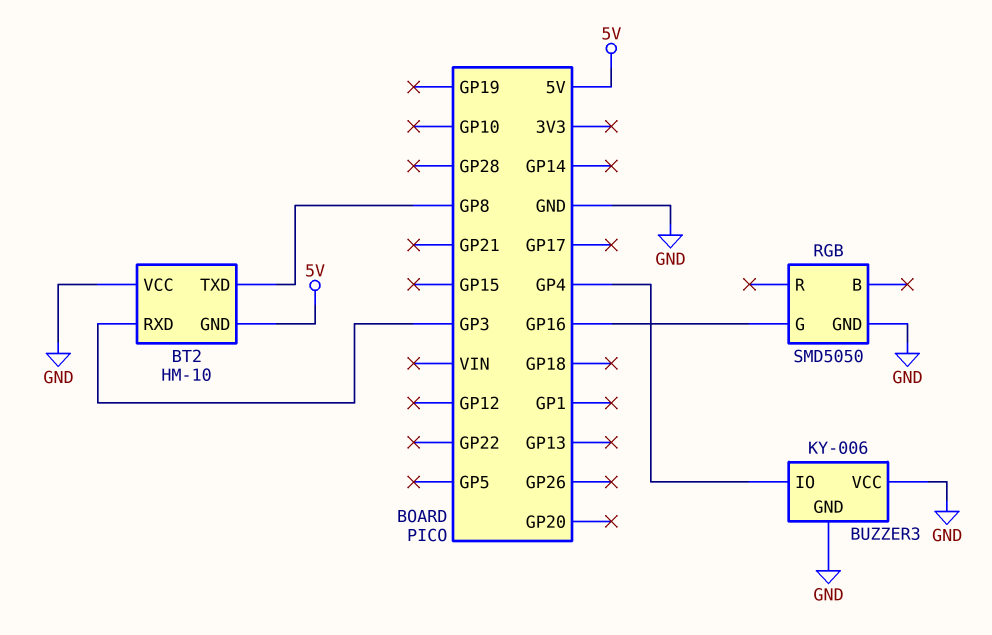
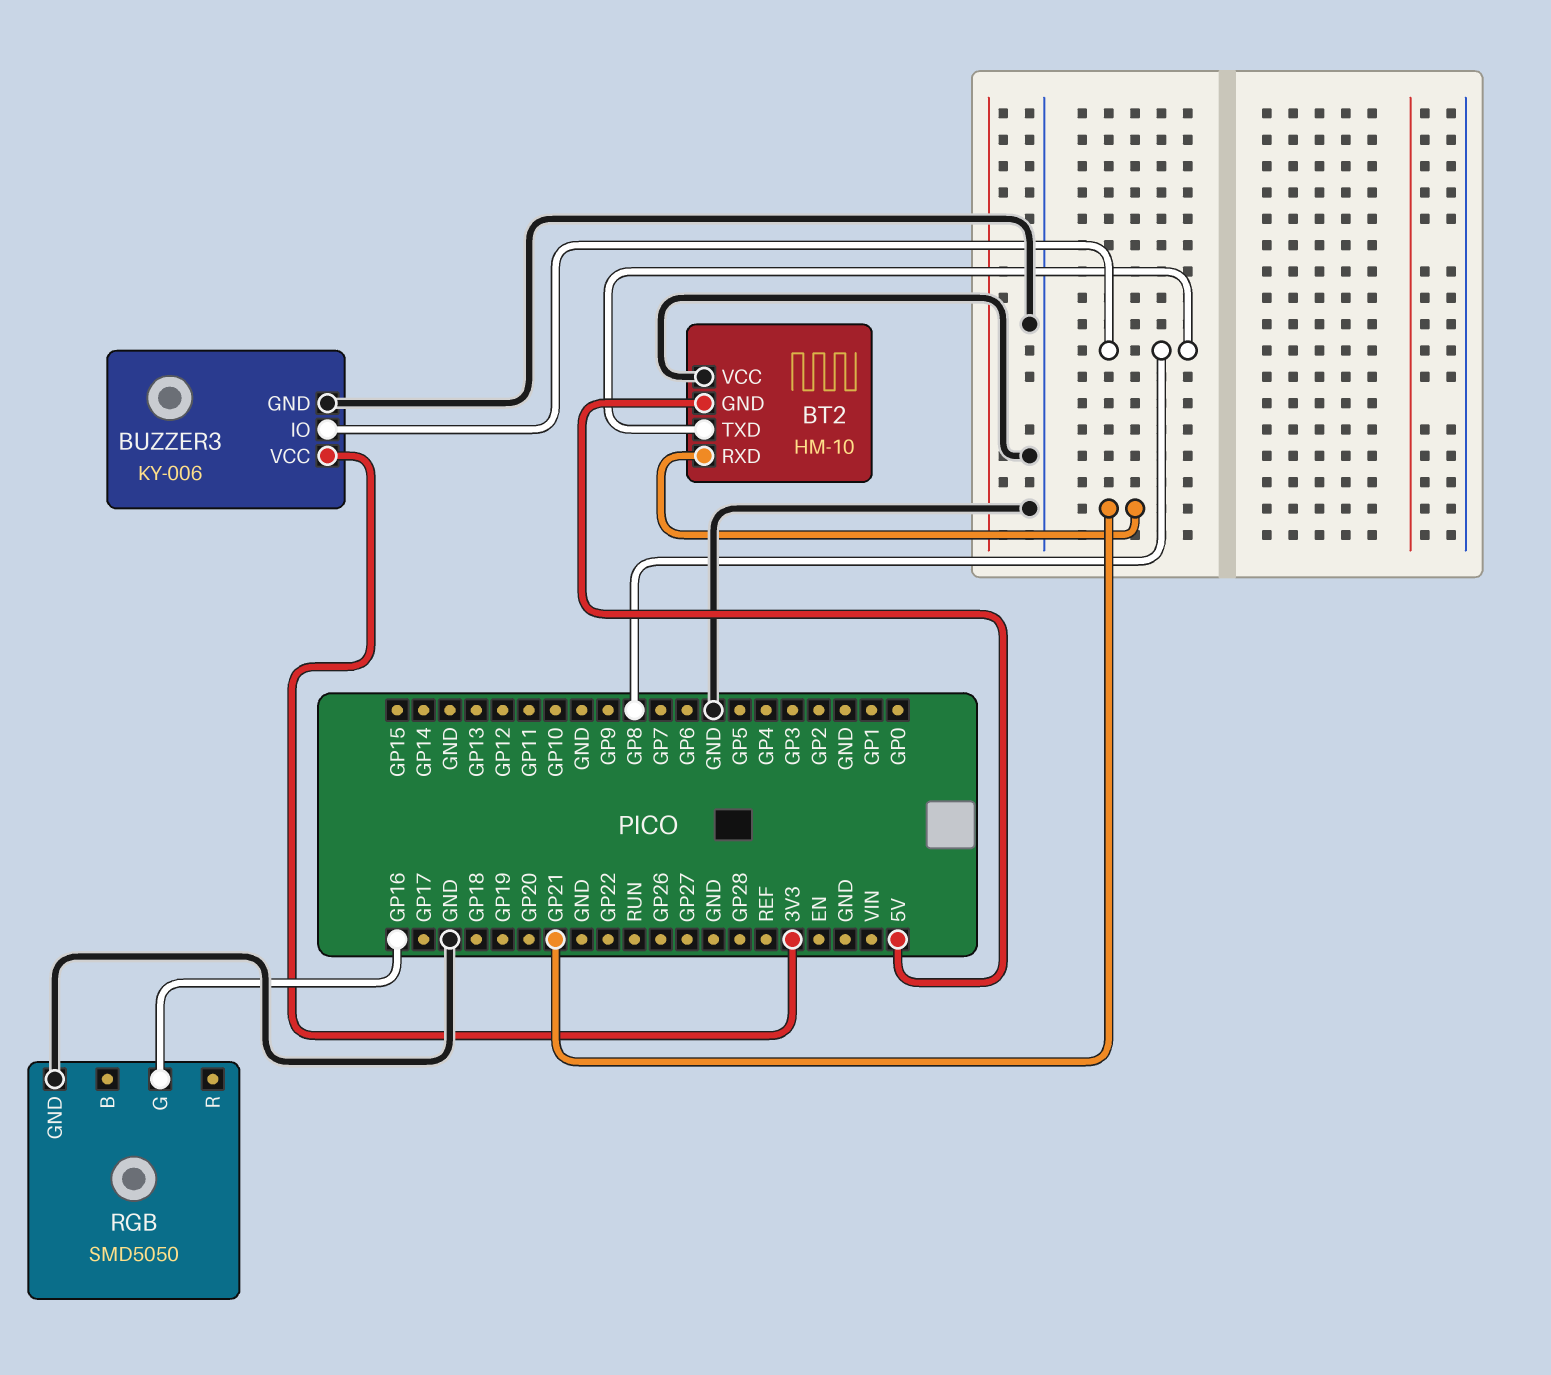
BT2 pin RXD: GP3 -> GP21
BUZZER3 pin IO: GP4 -> GP8
BUZZER3 pin VCC: GND -> 3V3

